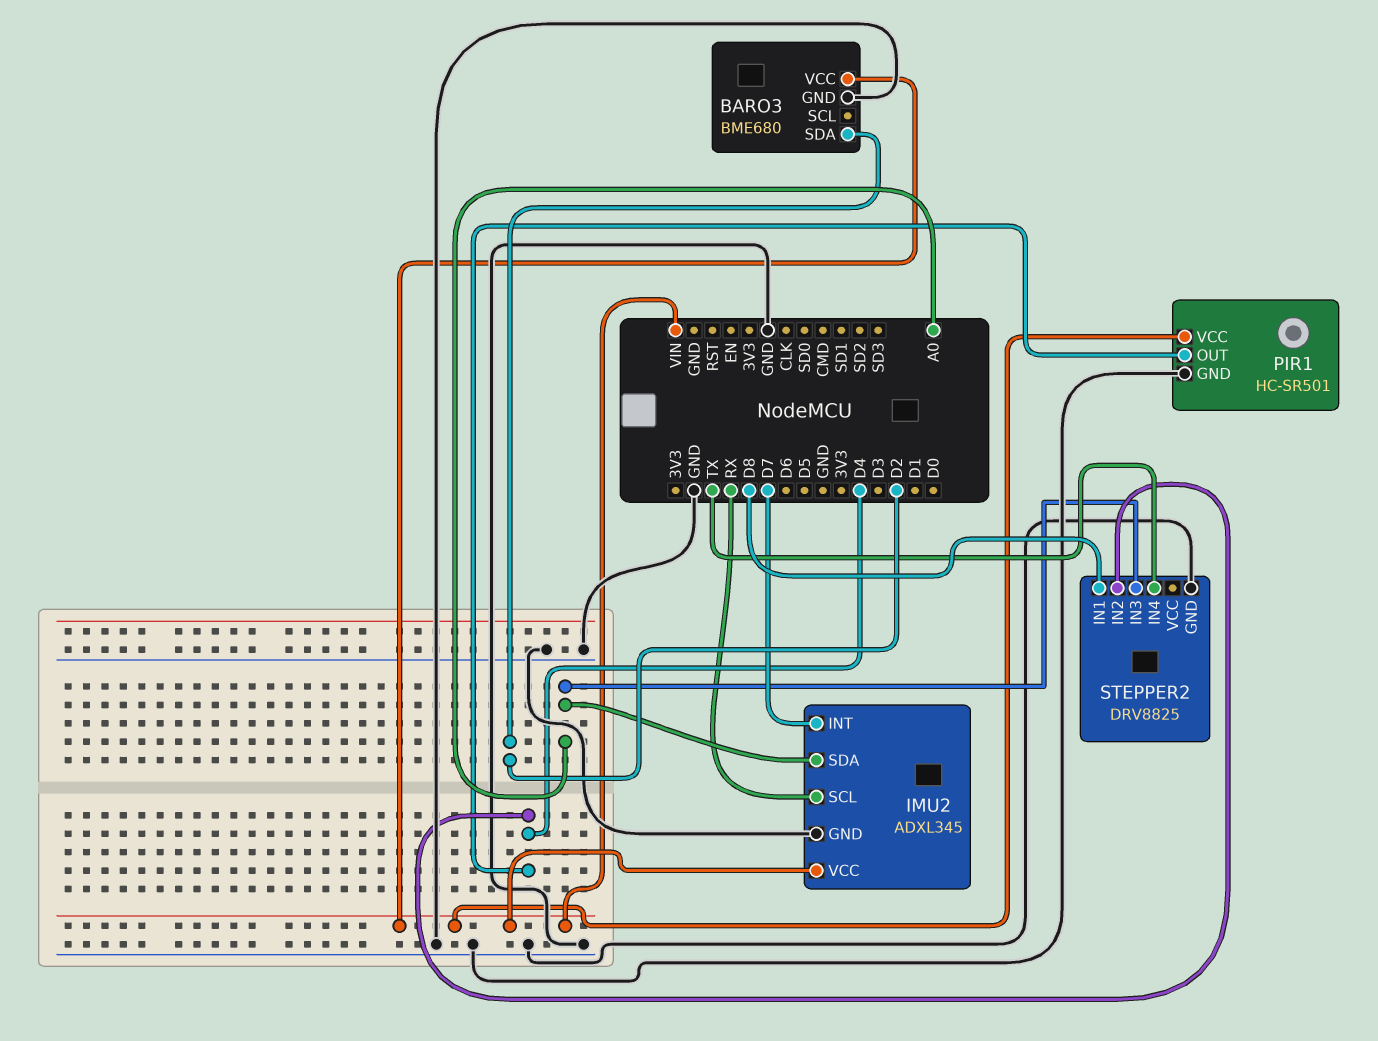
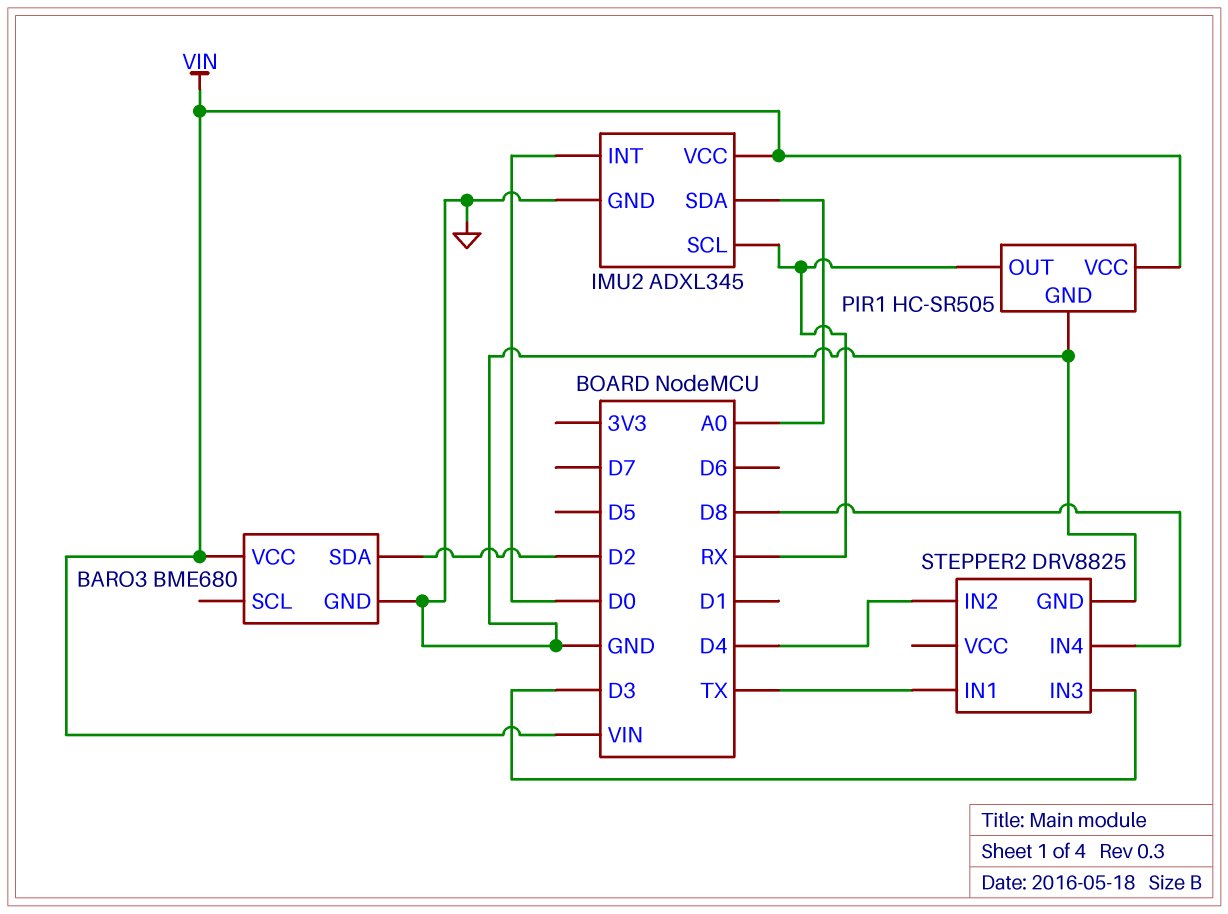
IMU2 pin INT: D7 -> D0
PIR1: HC-SR501 -> HC-SR505
PIR1 pin OUT: D4 -> RX
STEPPER2 pin IN1: D8 -> TX
STEPPER2 pin IN3: A0 -> D3
STEPPER2 pin IN4: TX -> D8

